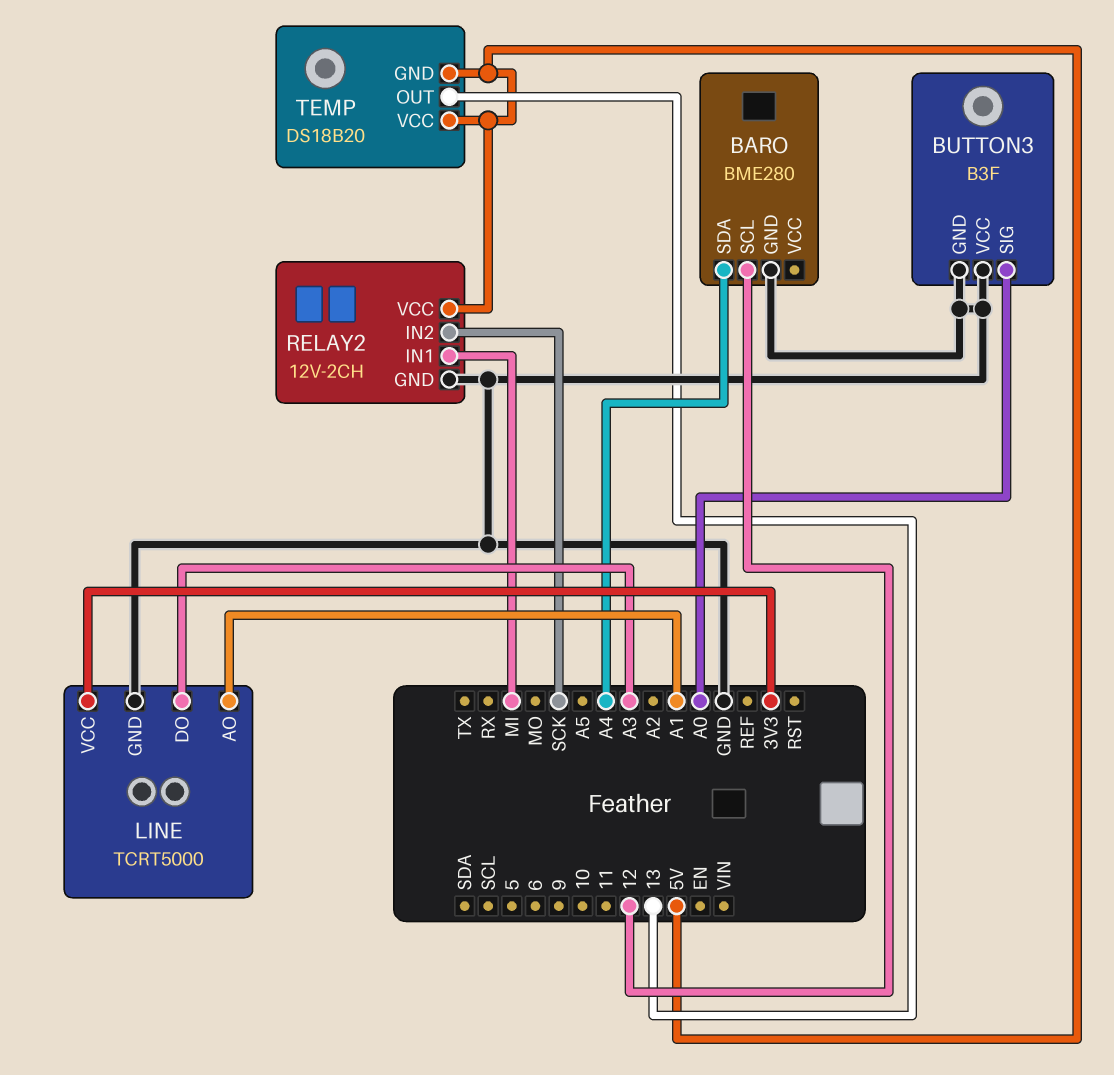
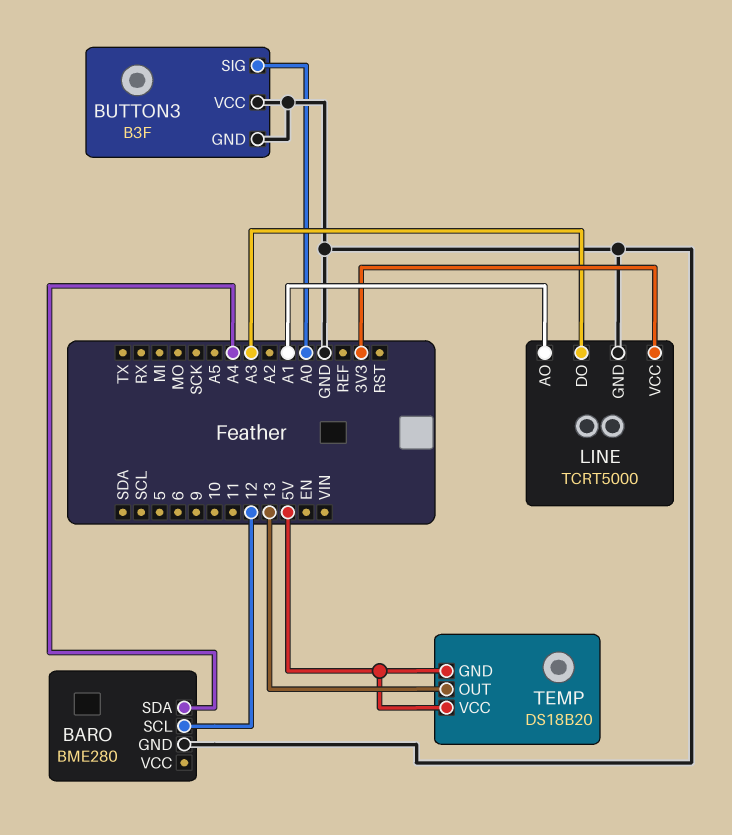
RELAY2: 12V-2CH -> none
RELAY2 pin GND: GND -> none
RELAY2 pin IN1: MI -> none
RELAY2 pin IN2: SCK -> none
RELAY2 pin VCC: 5V -> none

